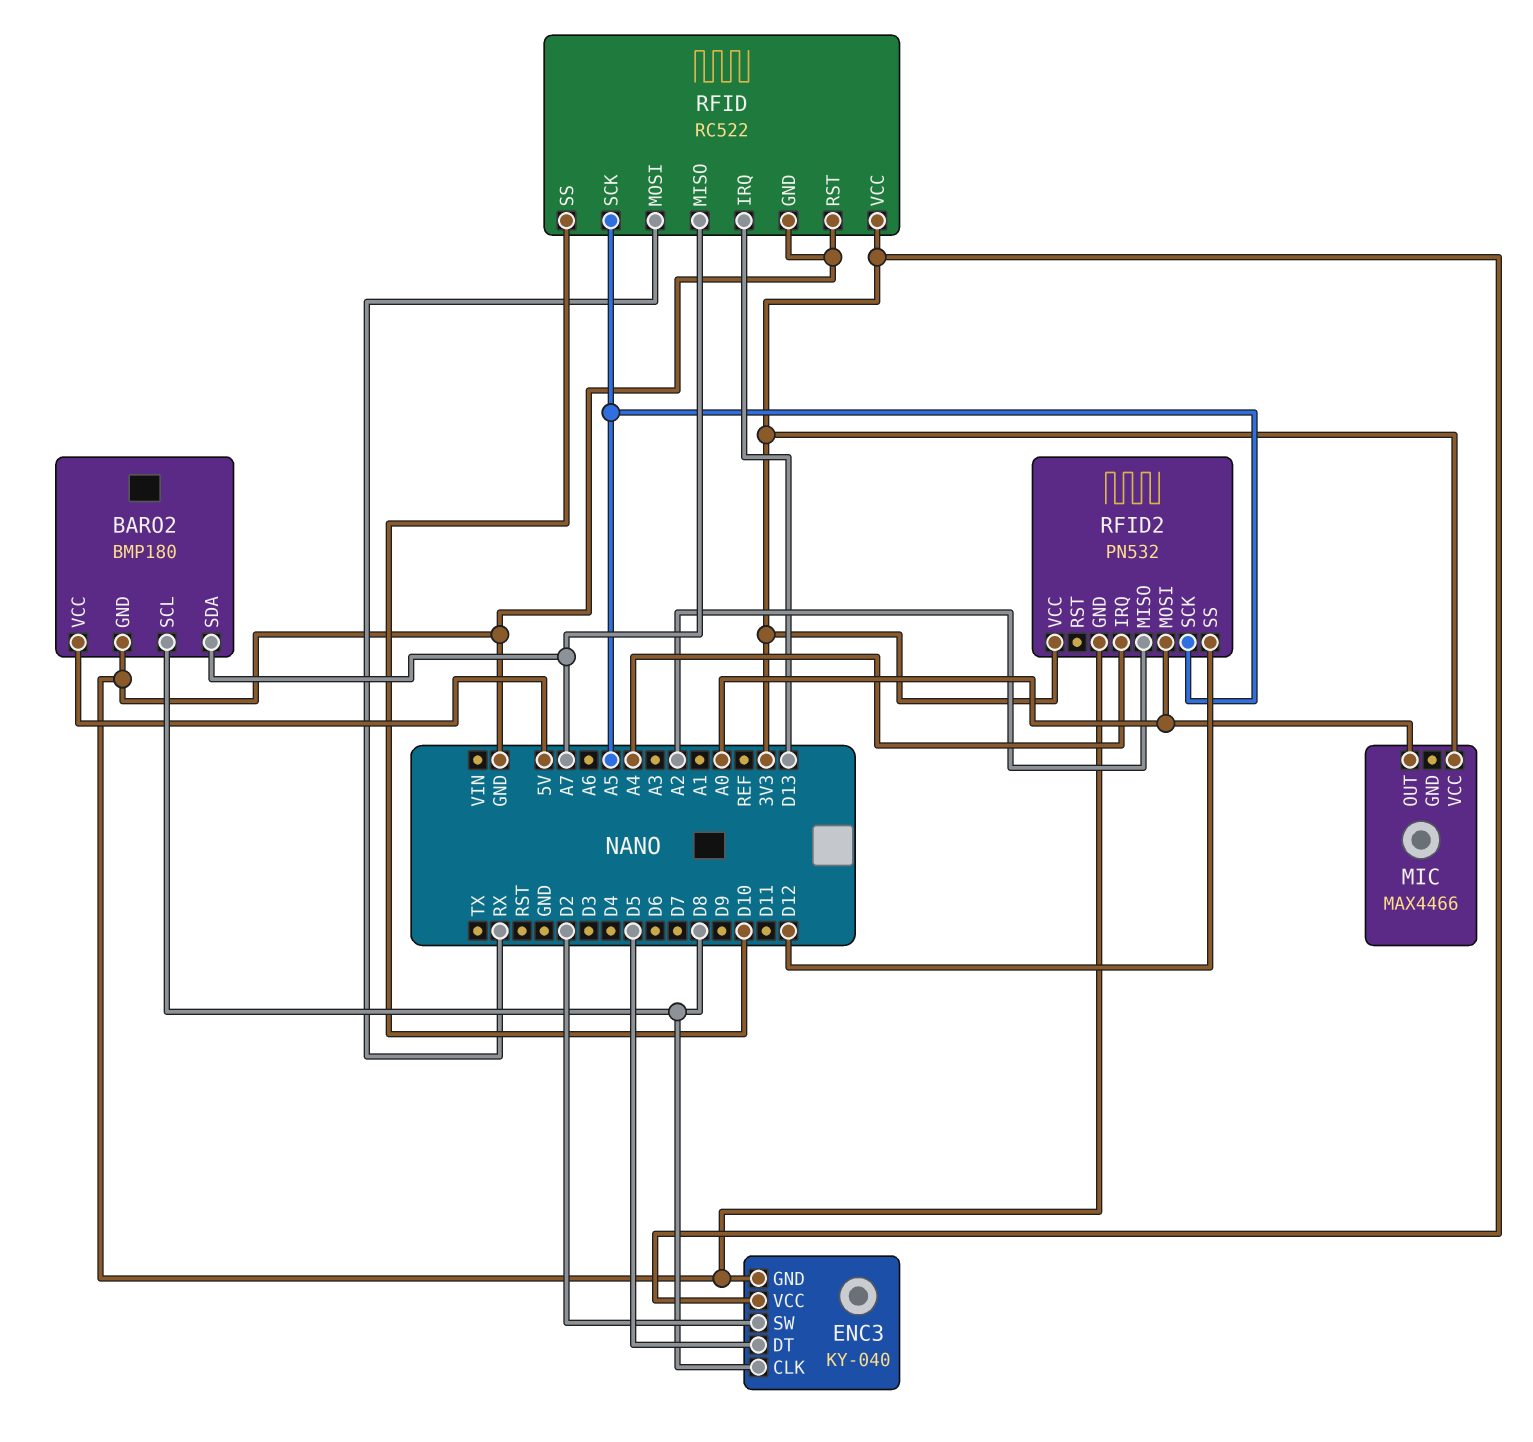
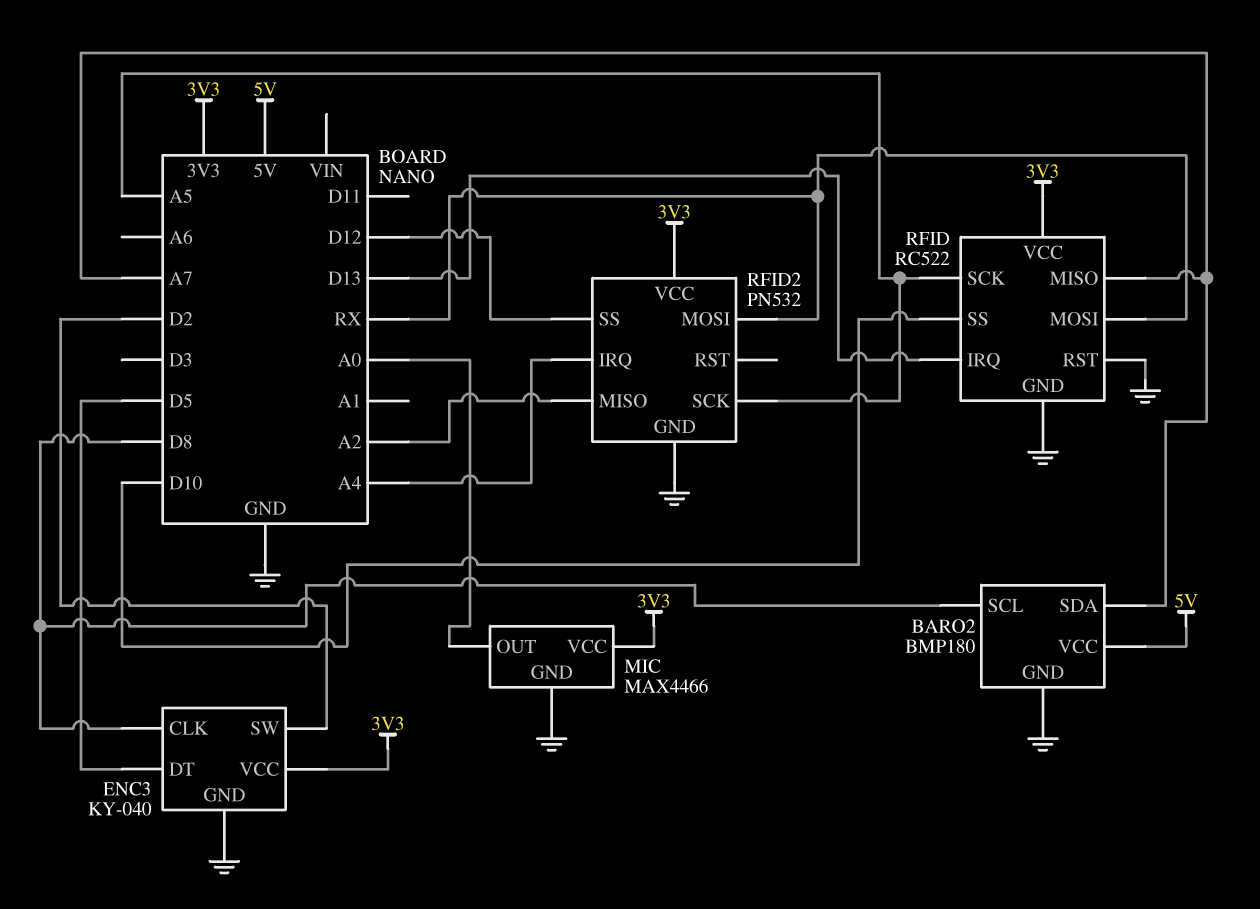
MIC pin GND: none -> GND
RFID2 pin MOSI: A0 -> RX

